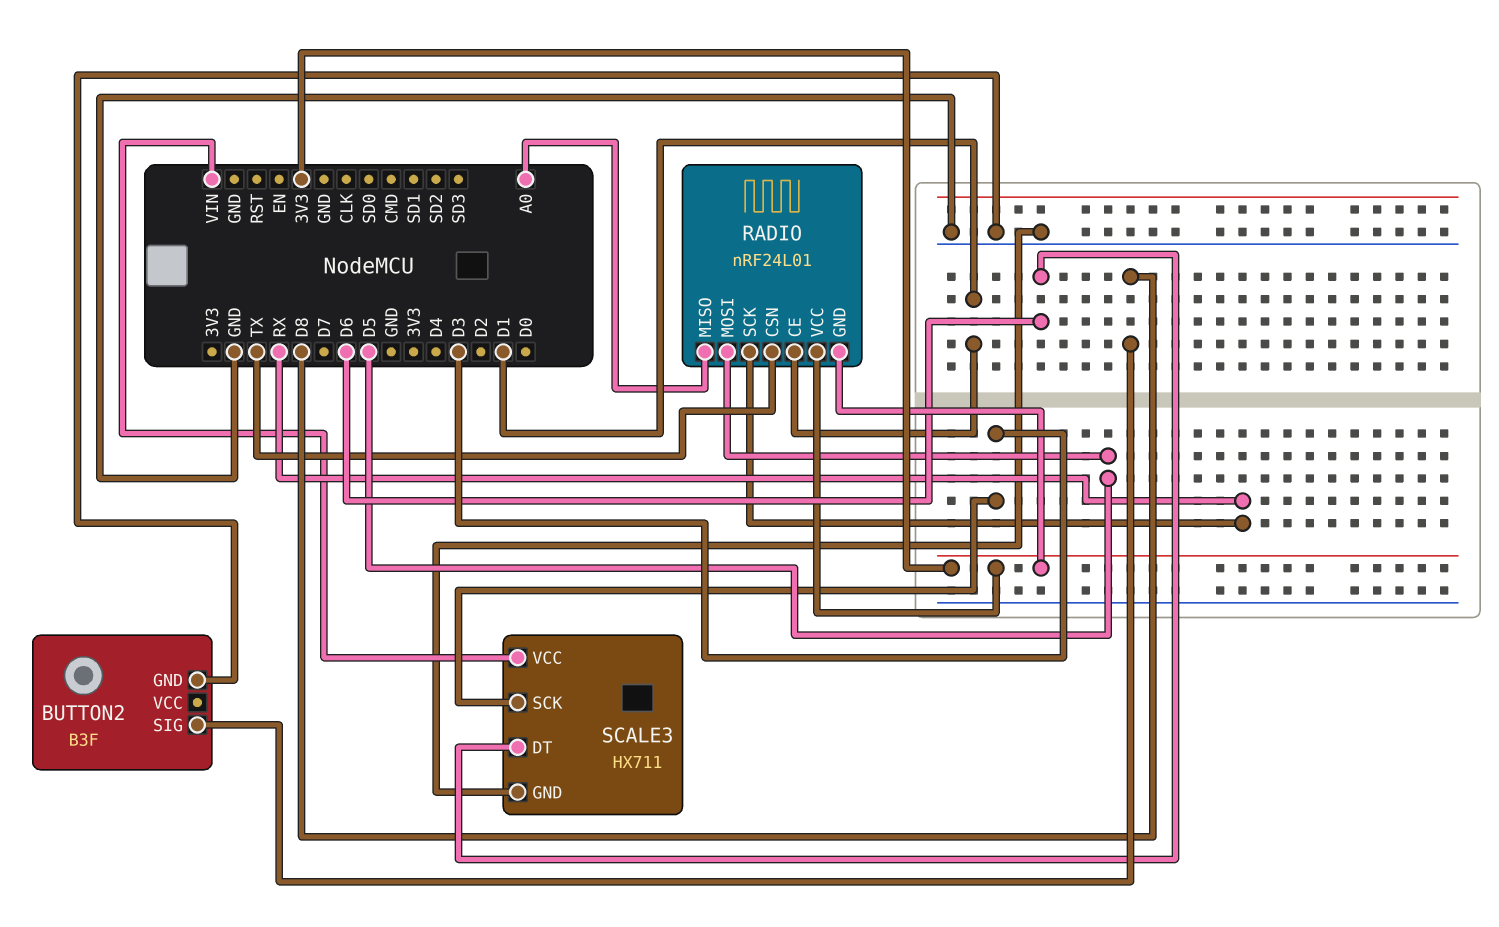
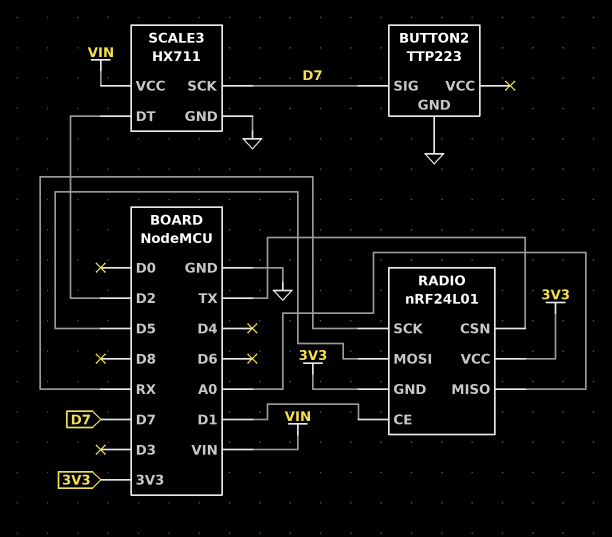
BUTTON2: B3F -> TTP223
BUTTON2 pin SIG: D8 -> D7
SCALE3 pin DT: D6 -> D2
SCALE3 pin SCK: D3 -> D7

